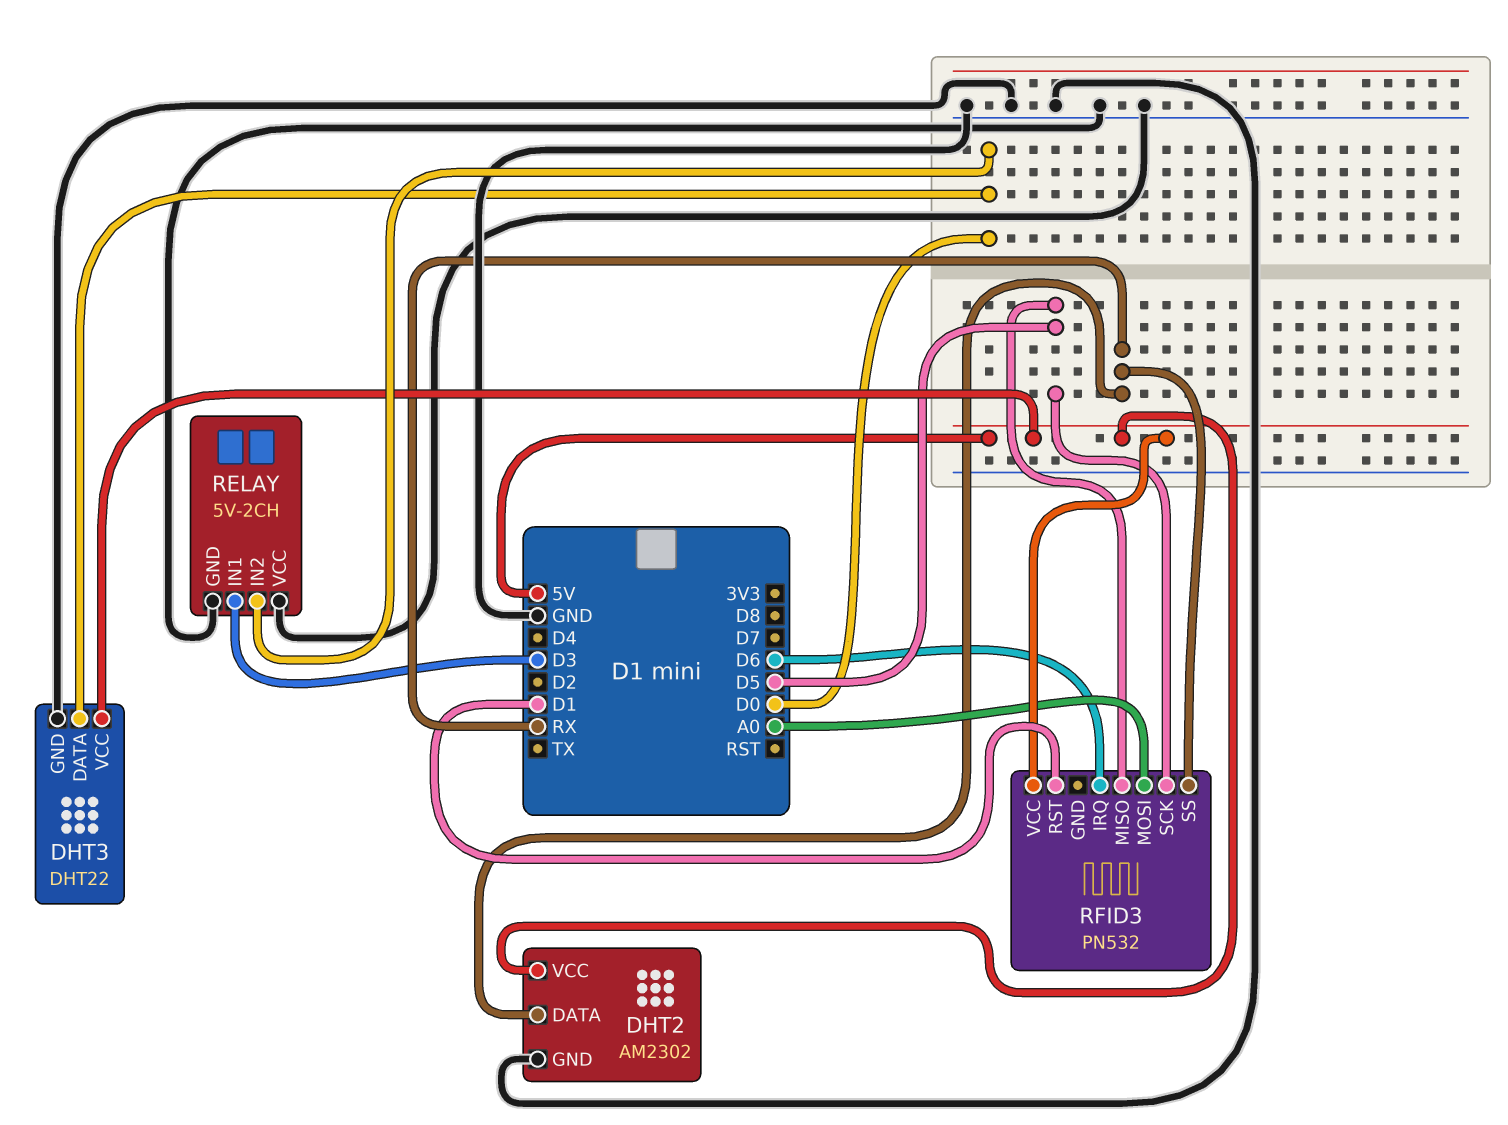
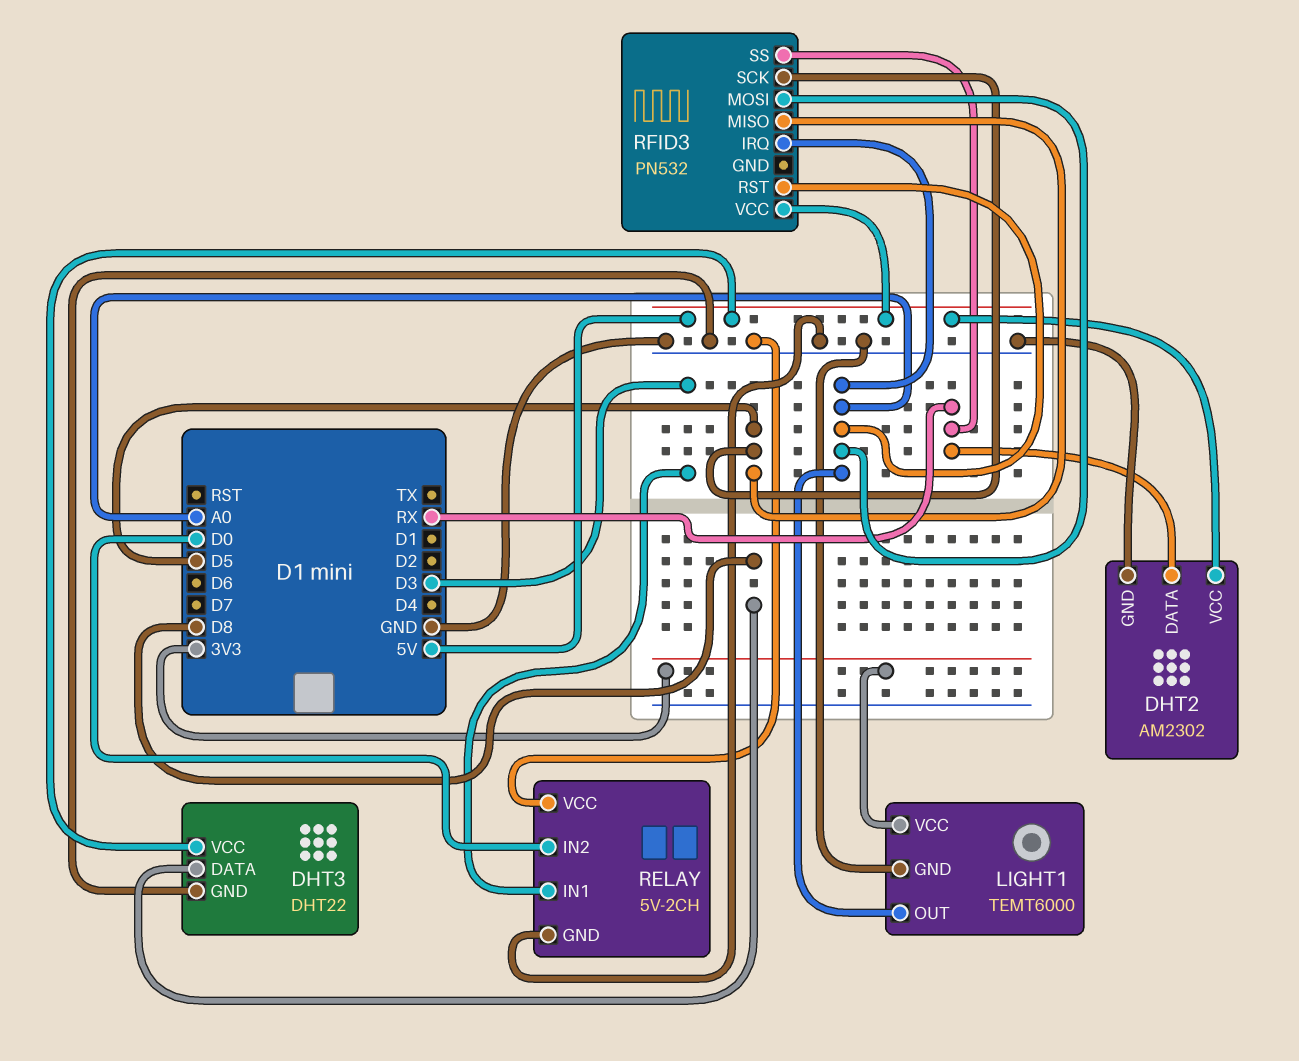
DHT3 pin DATA: D0 -> D8
LIGHT1: none -> TEMT6000
LIGHT1 pin GND: none -> GND
LIGHT1 pin OUT: none -> A0
LIGHT1 pin VCC: none -> 3V3
RFID3 pin IRQ: D6 -> A0
RFID3 pin RST: D1 -> A0

